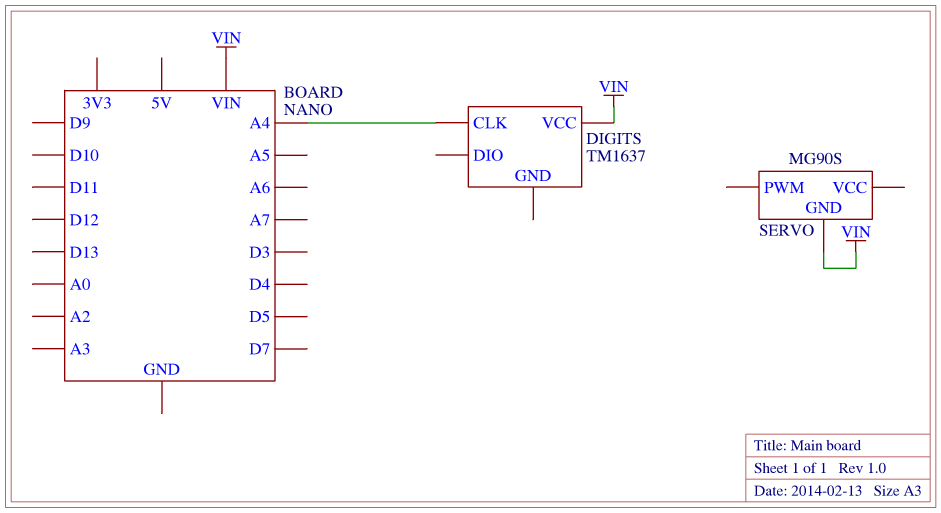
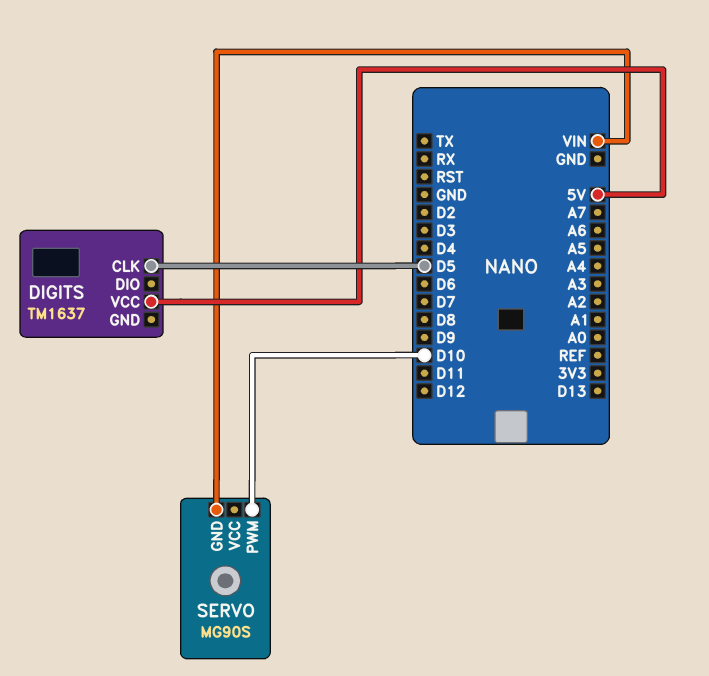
DIGITS pin CLK: A4 -> D5
DIGITS pin VCC: VIN -> 5V
SERVO pin PWM: none -> D10

